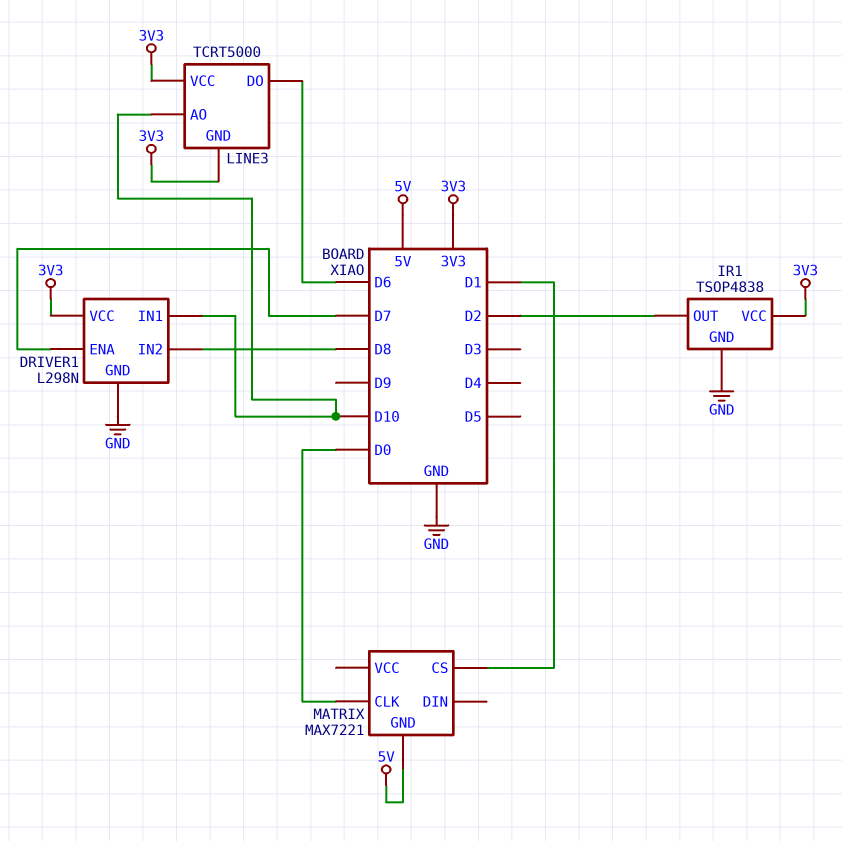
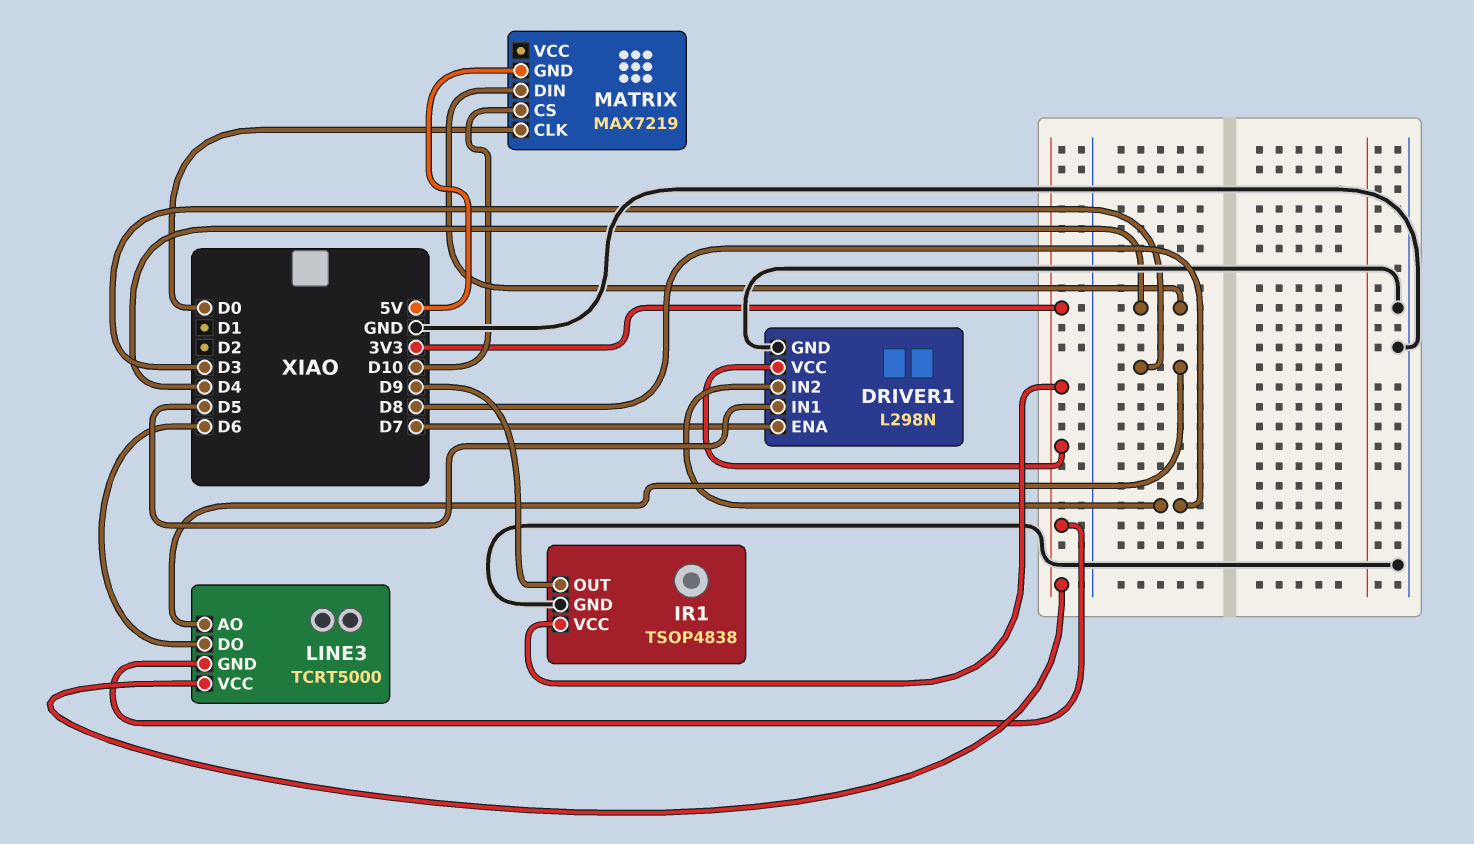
DRIVER1 pin IN1: D10 -> D5
IR1 pin OUT: D2 -> D9
LINE3 pin AO: D10 -> D3
MATRIX: MAX7221 -> MAX7219
MATRIX pin CS: D1 -> D10
MATRIX pin DIN: none -> D4

